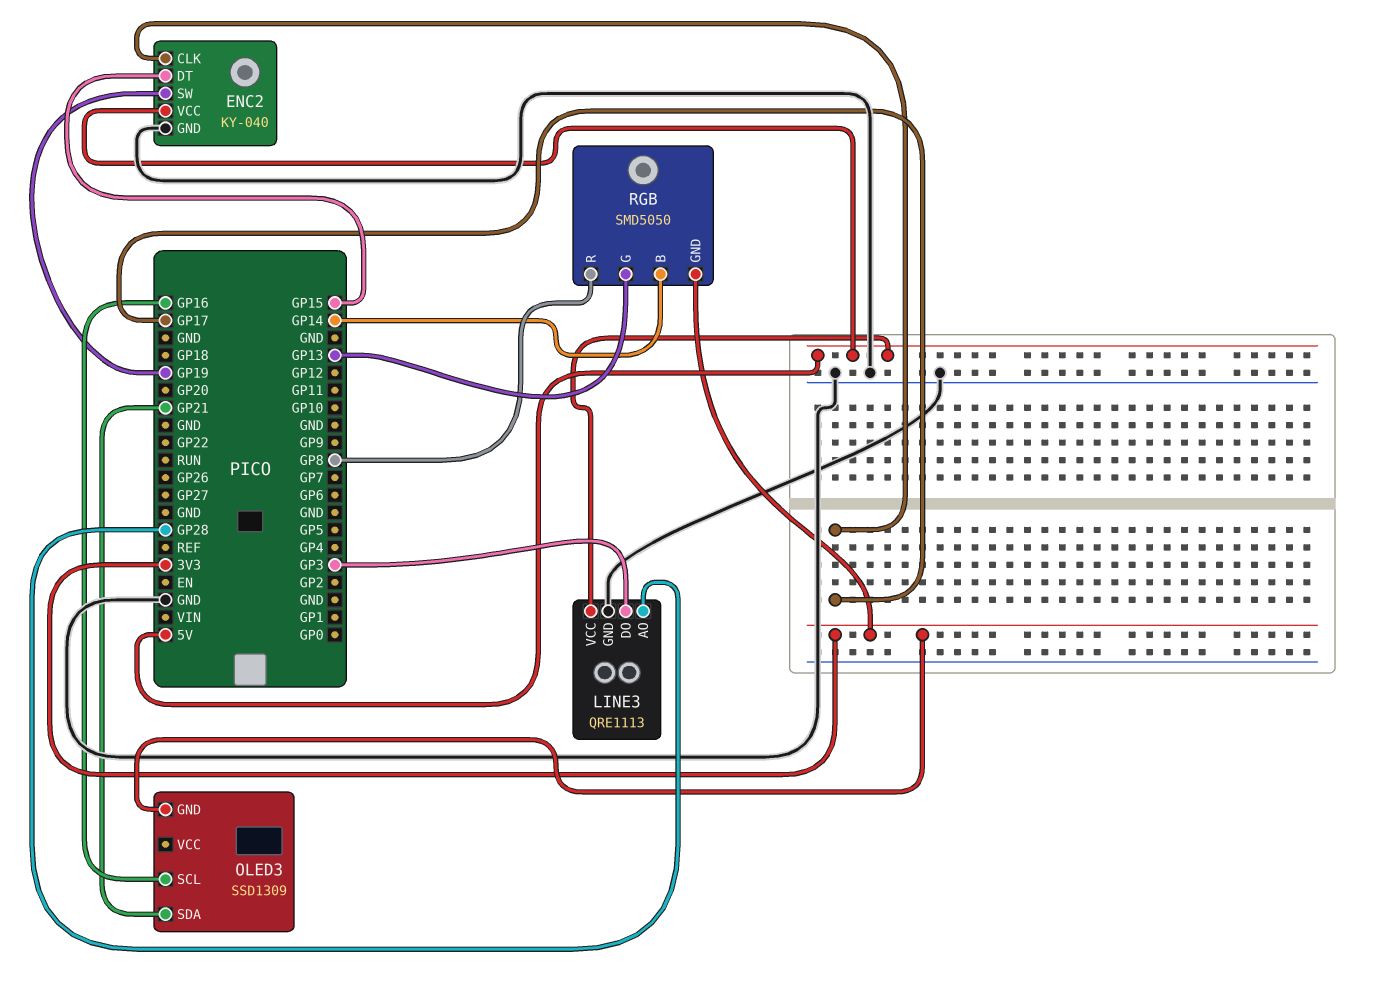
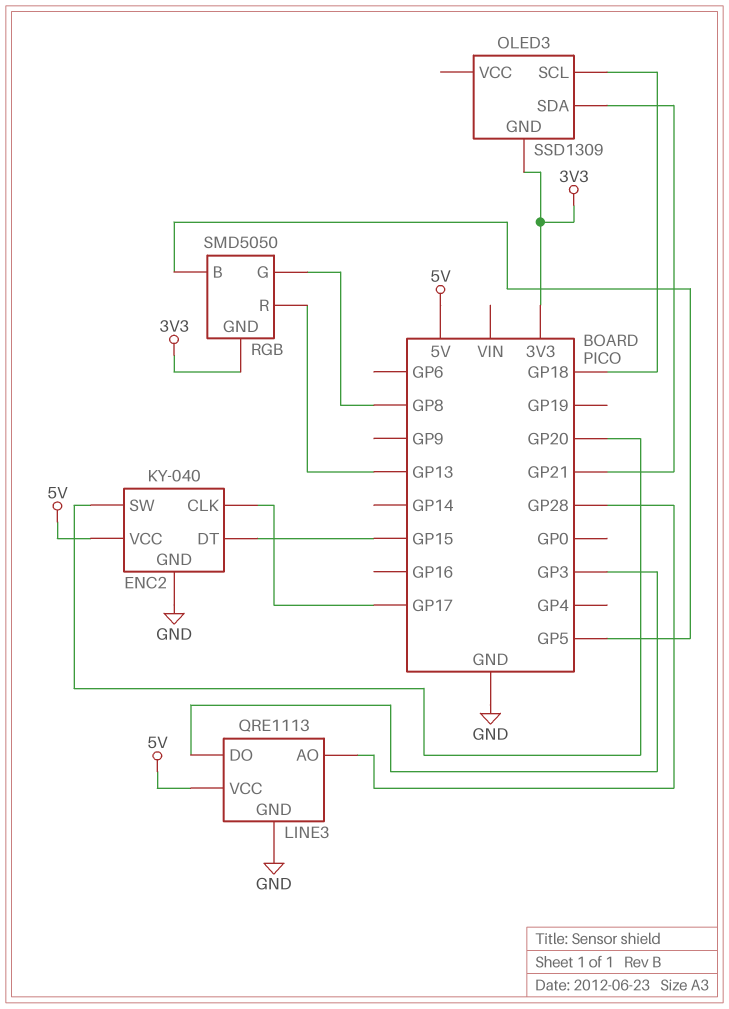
ENC2 pin SW: GP19 -> GP20
OLED3 pin SCL: GP16 -> GP18
RGB pin B: GP14 -> GP5
RGB pin G: GP13 -> GP8
RGB pin R: GP8 -> GP13

